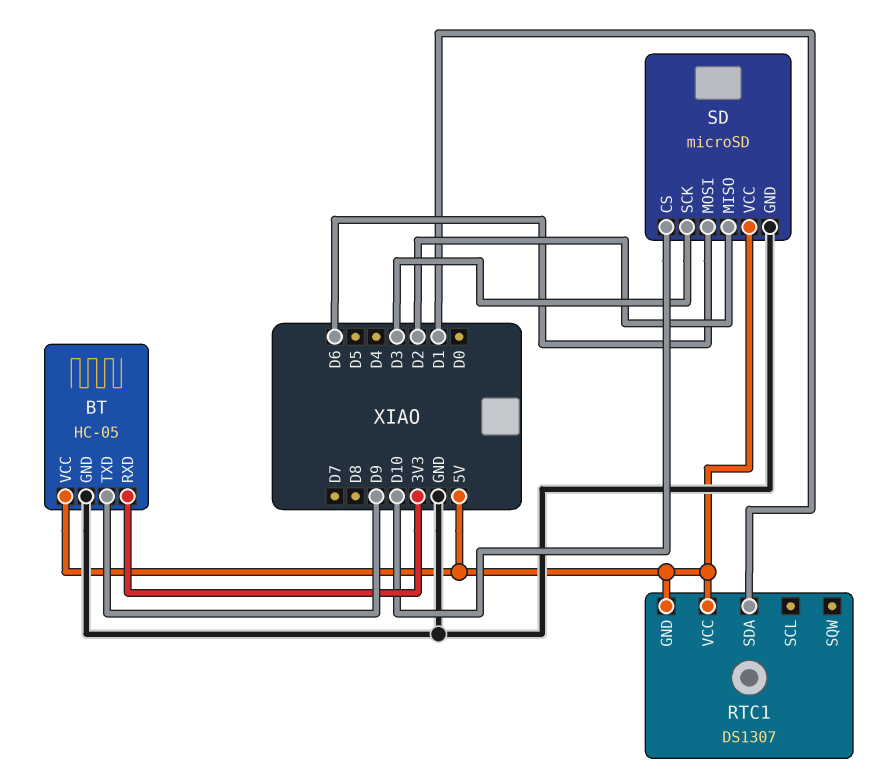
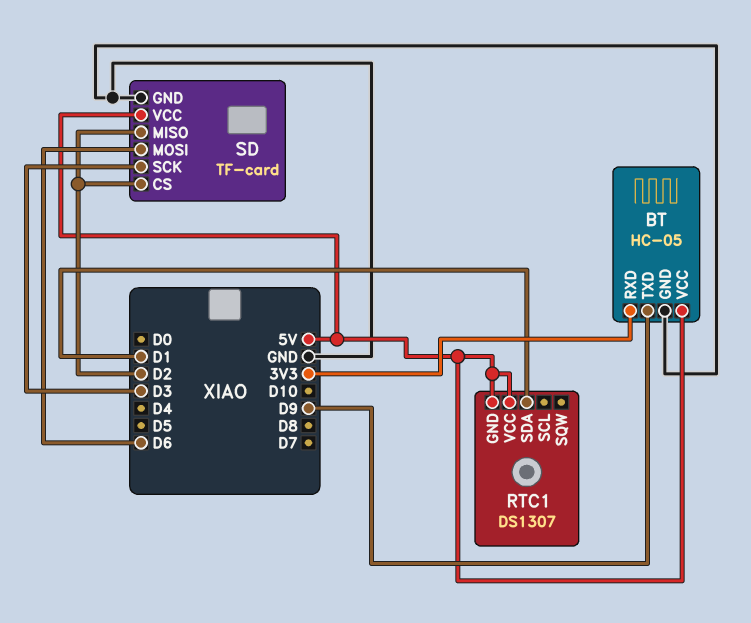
SD: microSD -> TF-card
SD pin CS: D10 -> D2

